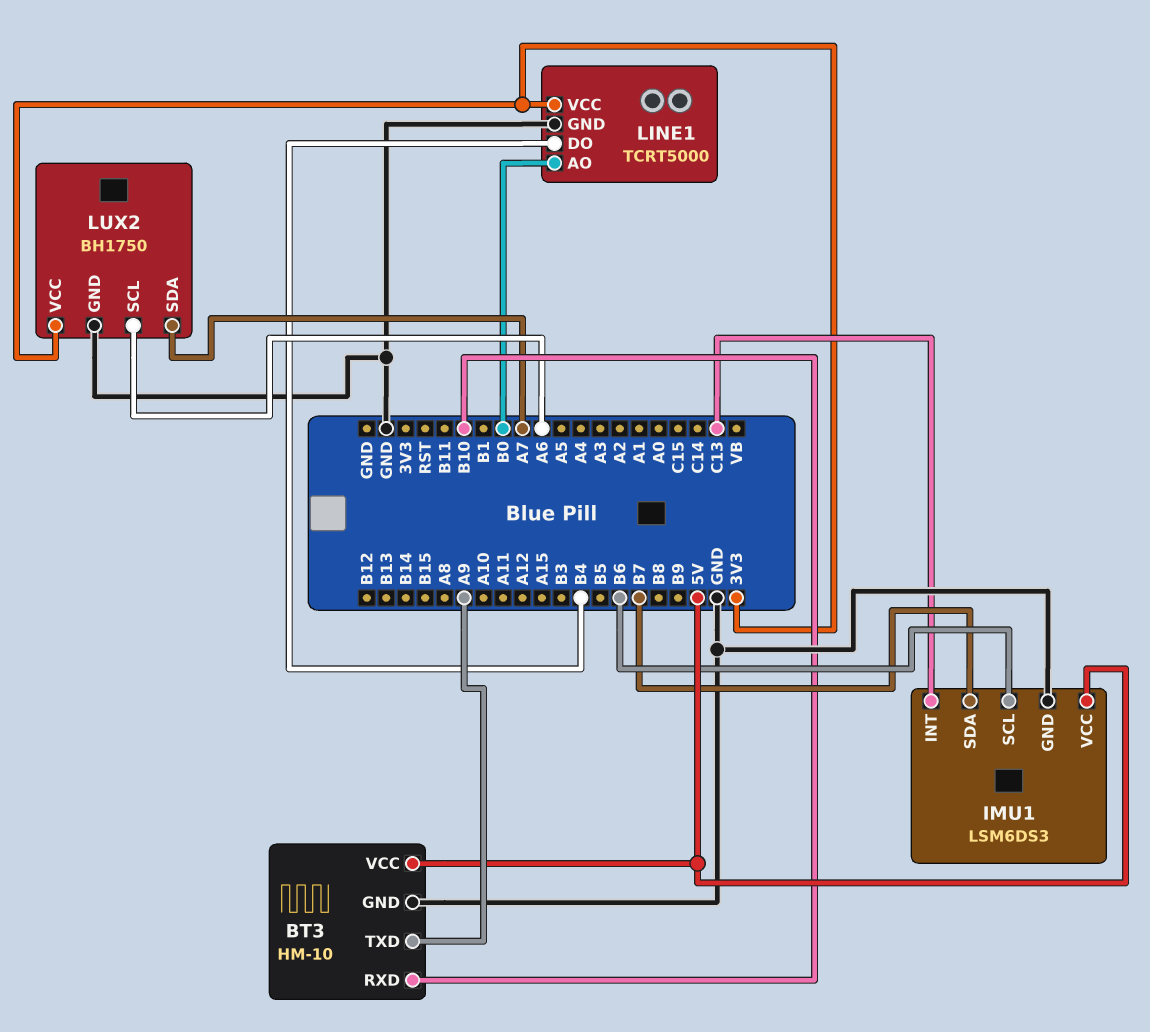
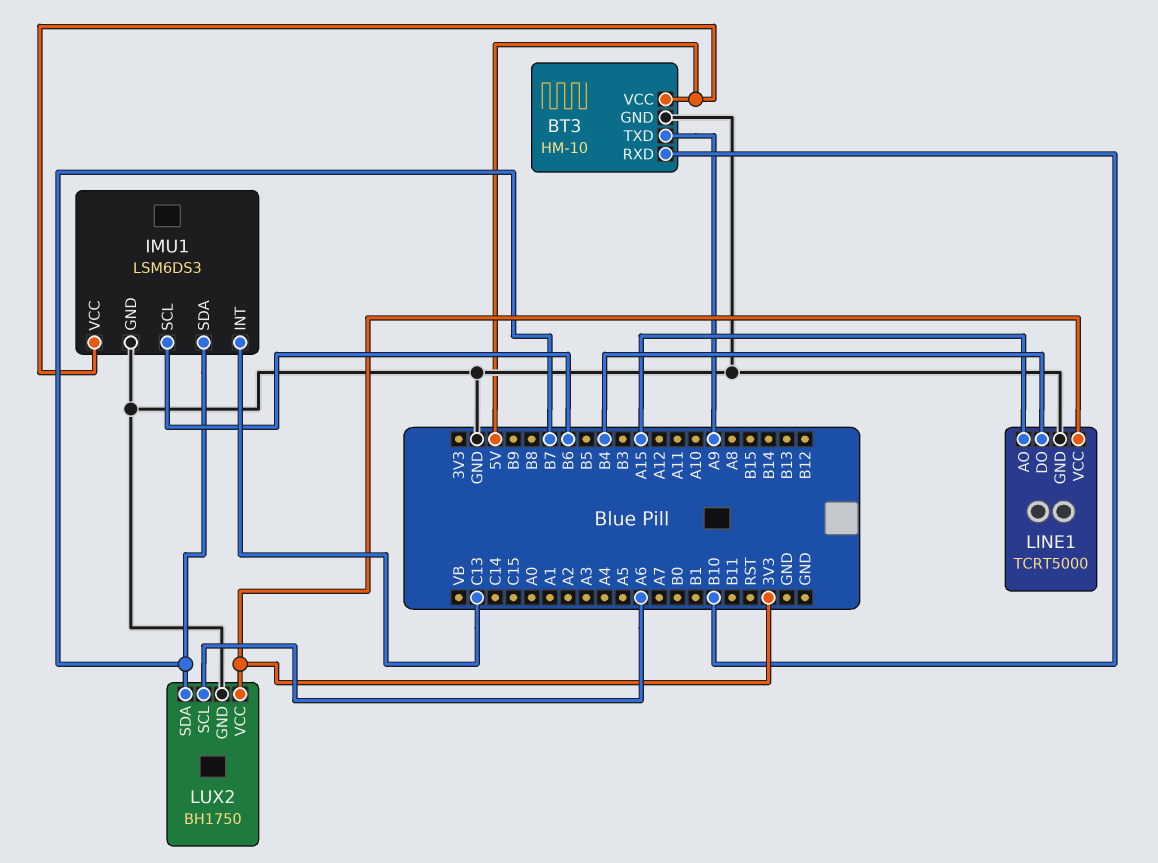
LINE1 pin AO: B0 -> A15
LUX2 pin SDA: A7 -> B7

